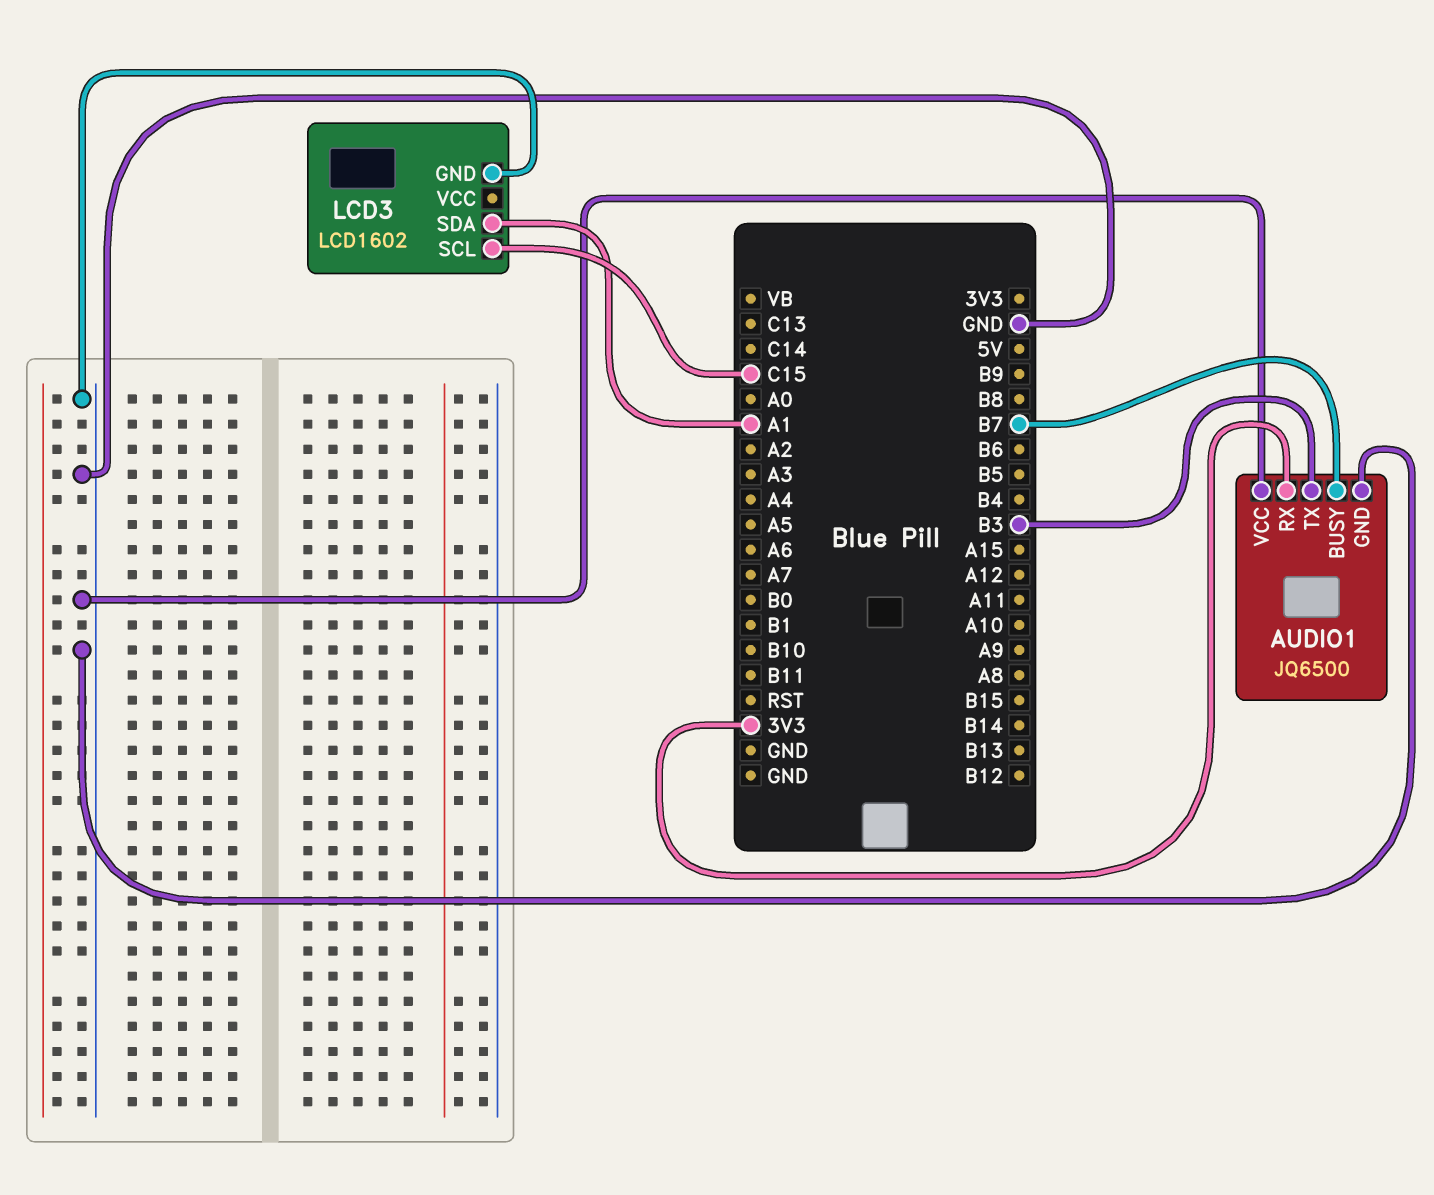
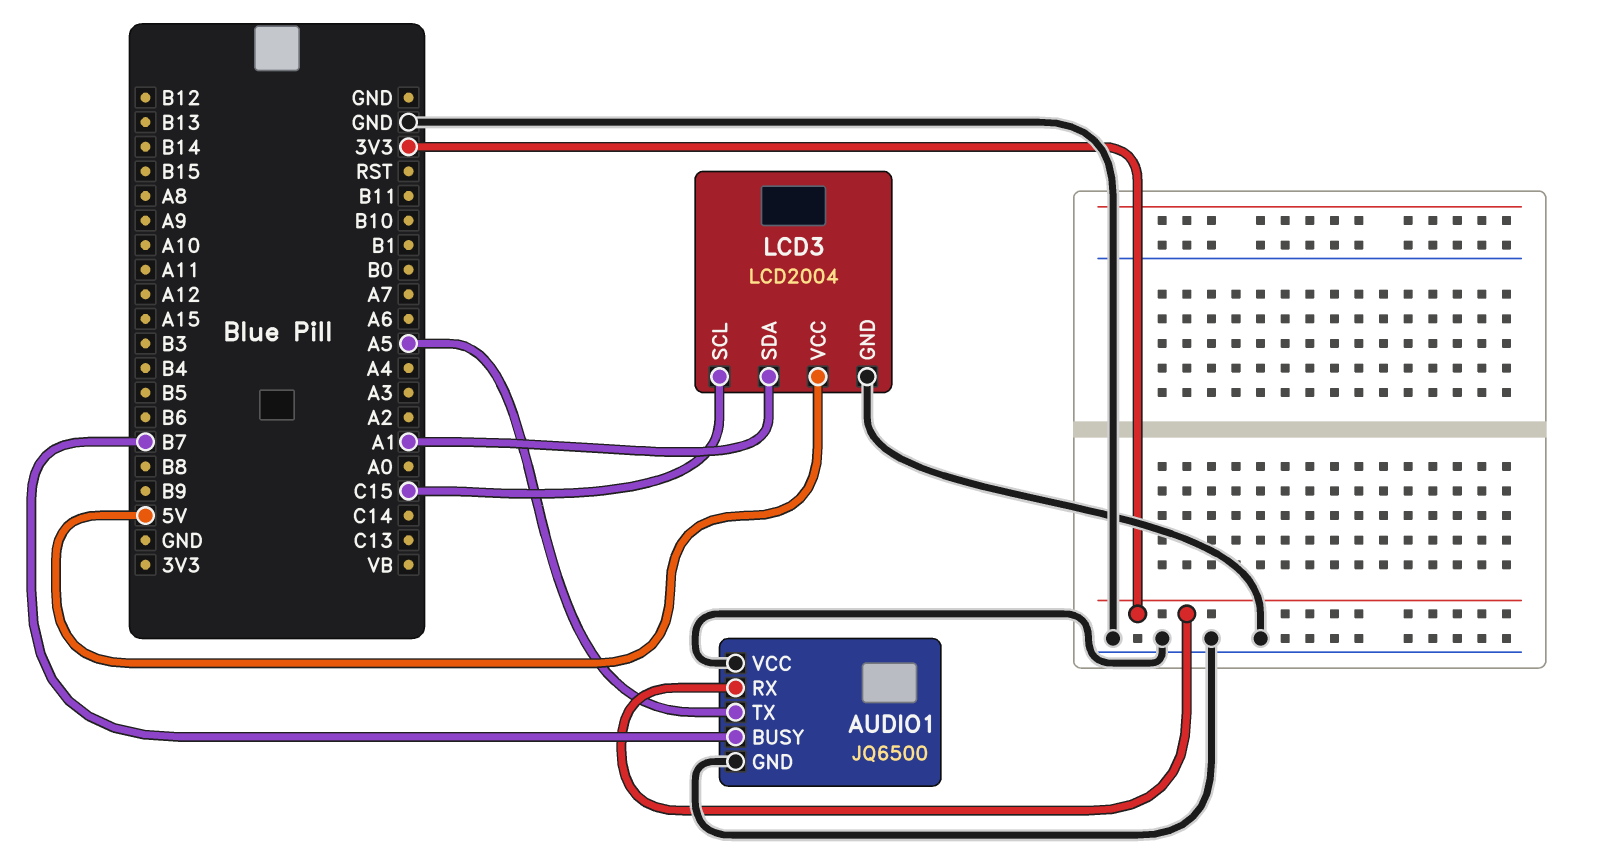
AUDIO1 pin TX: B3 -> A5
LCD3: LCD1602 -> LCD2004
LCD3 pin VCC: none -> 5V

